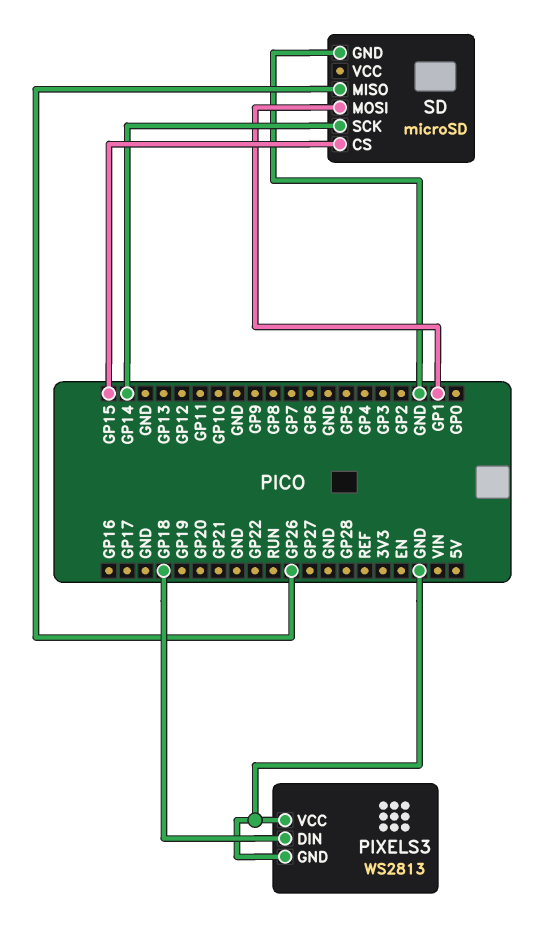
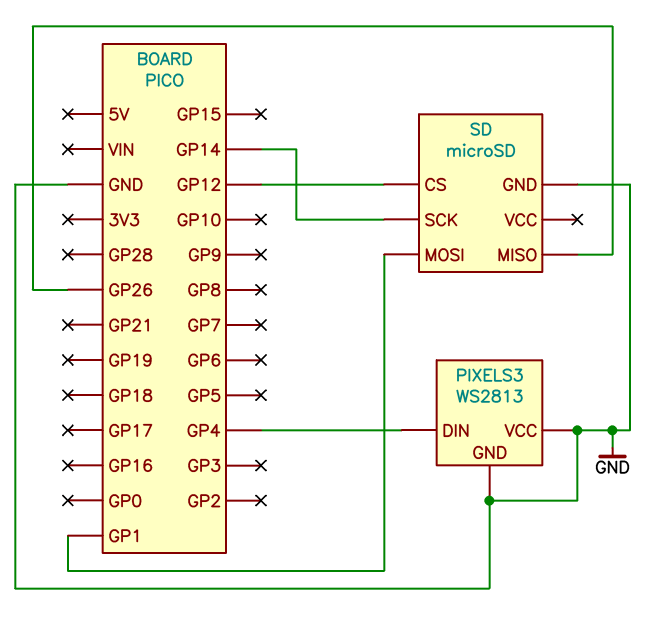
PIXELS3 pin DIN: GP18 -> GP4
SD pin CS: GP15 -> GP12

